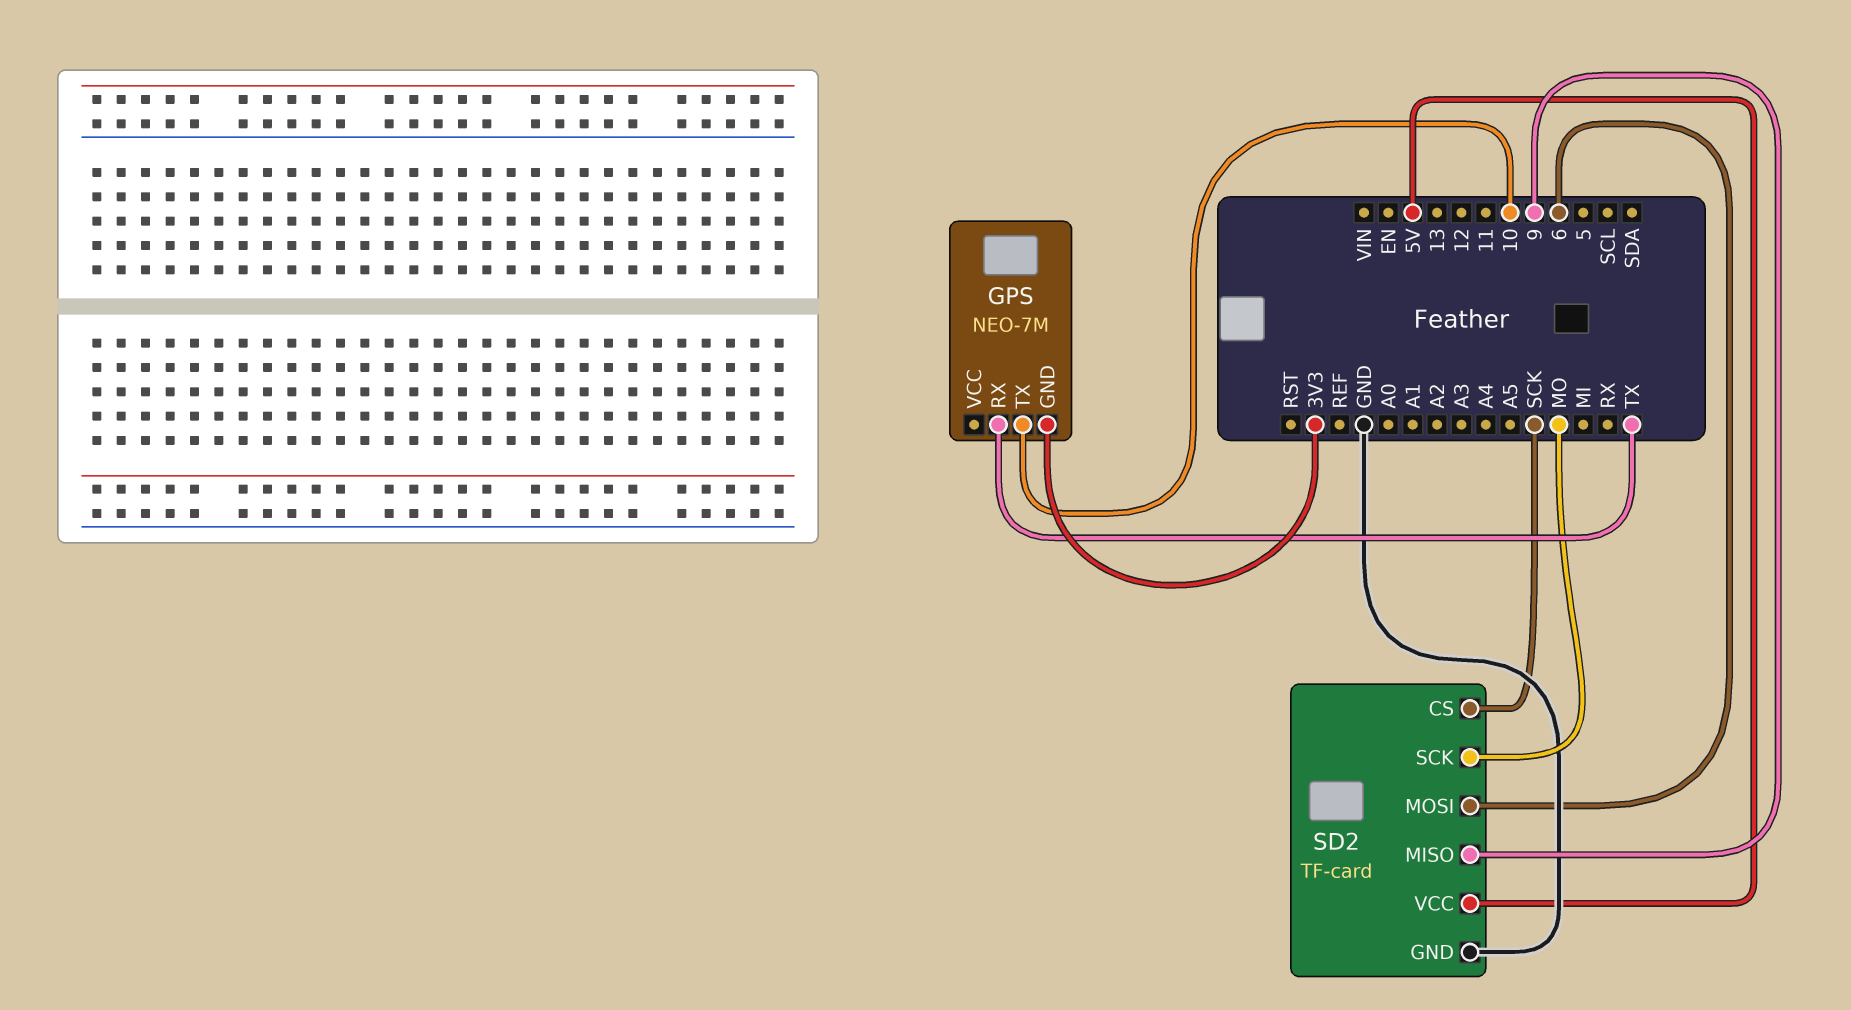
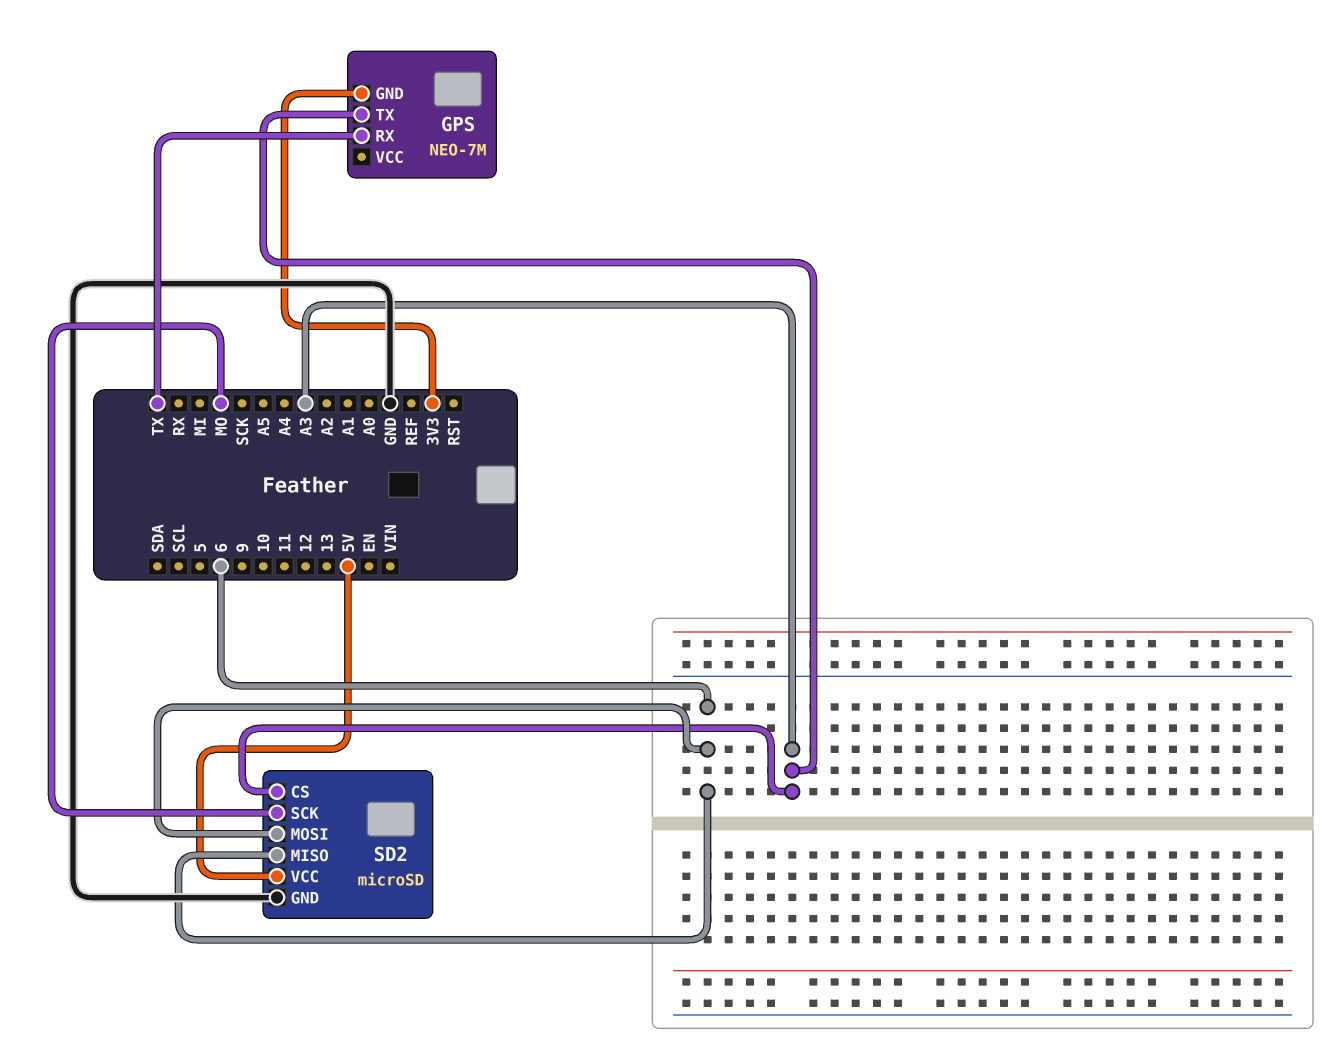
GPS pin TX: 10 -> A3
SD2: TF-card -> microSD
SD2 pin CS: SCK -> A3
SD2 pin MISO: 9 -> 6

